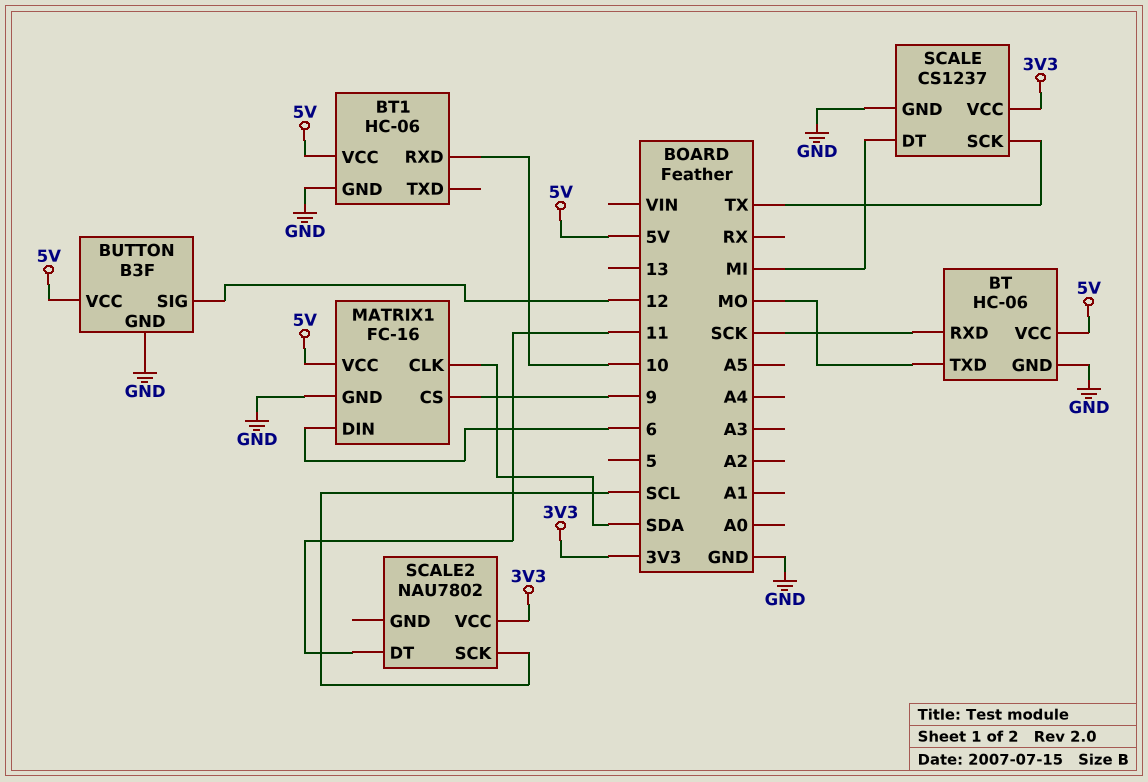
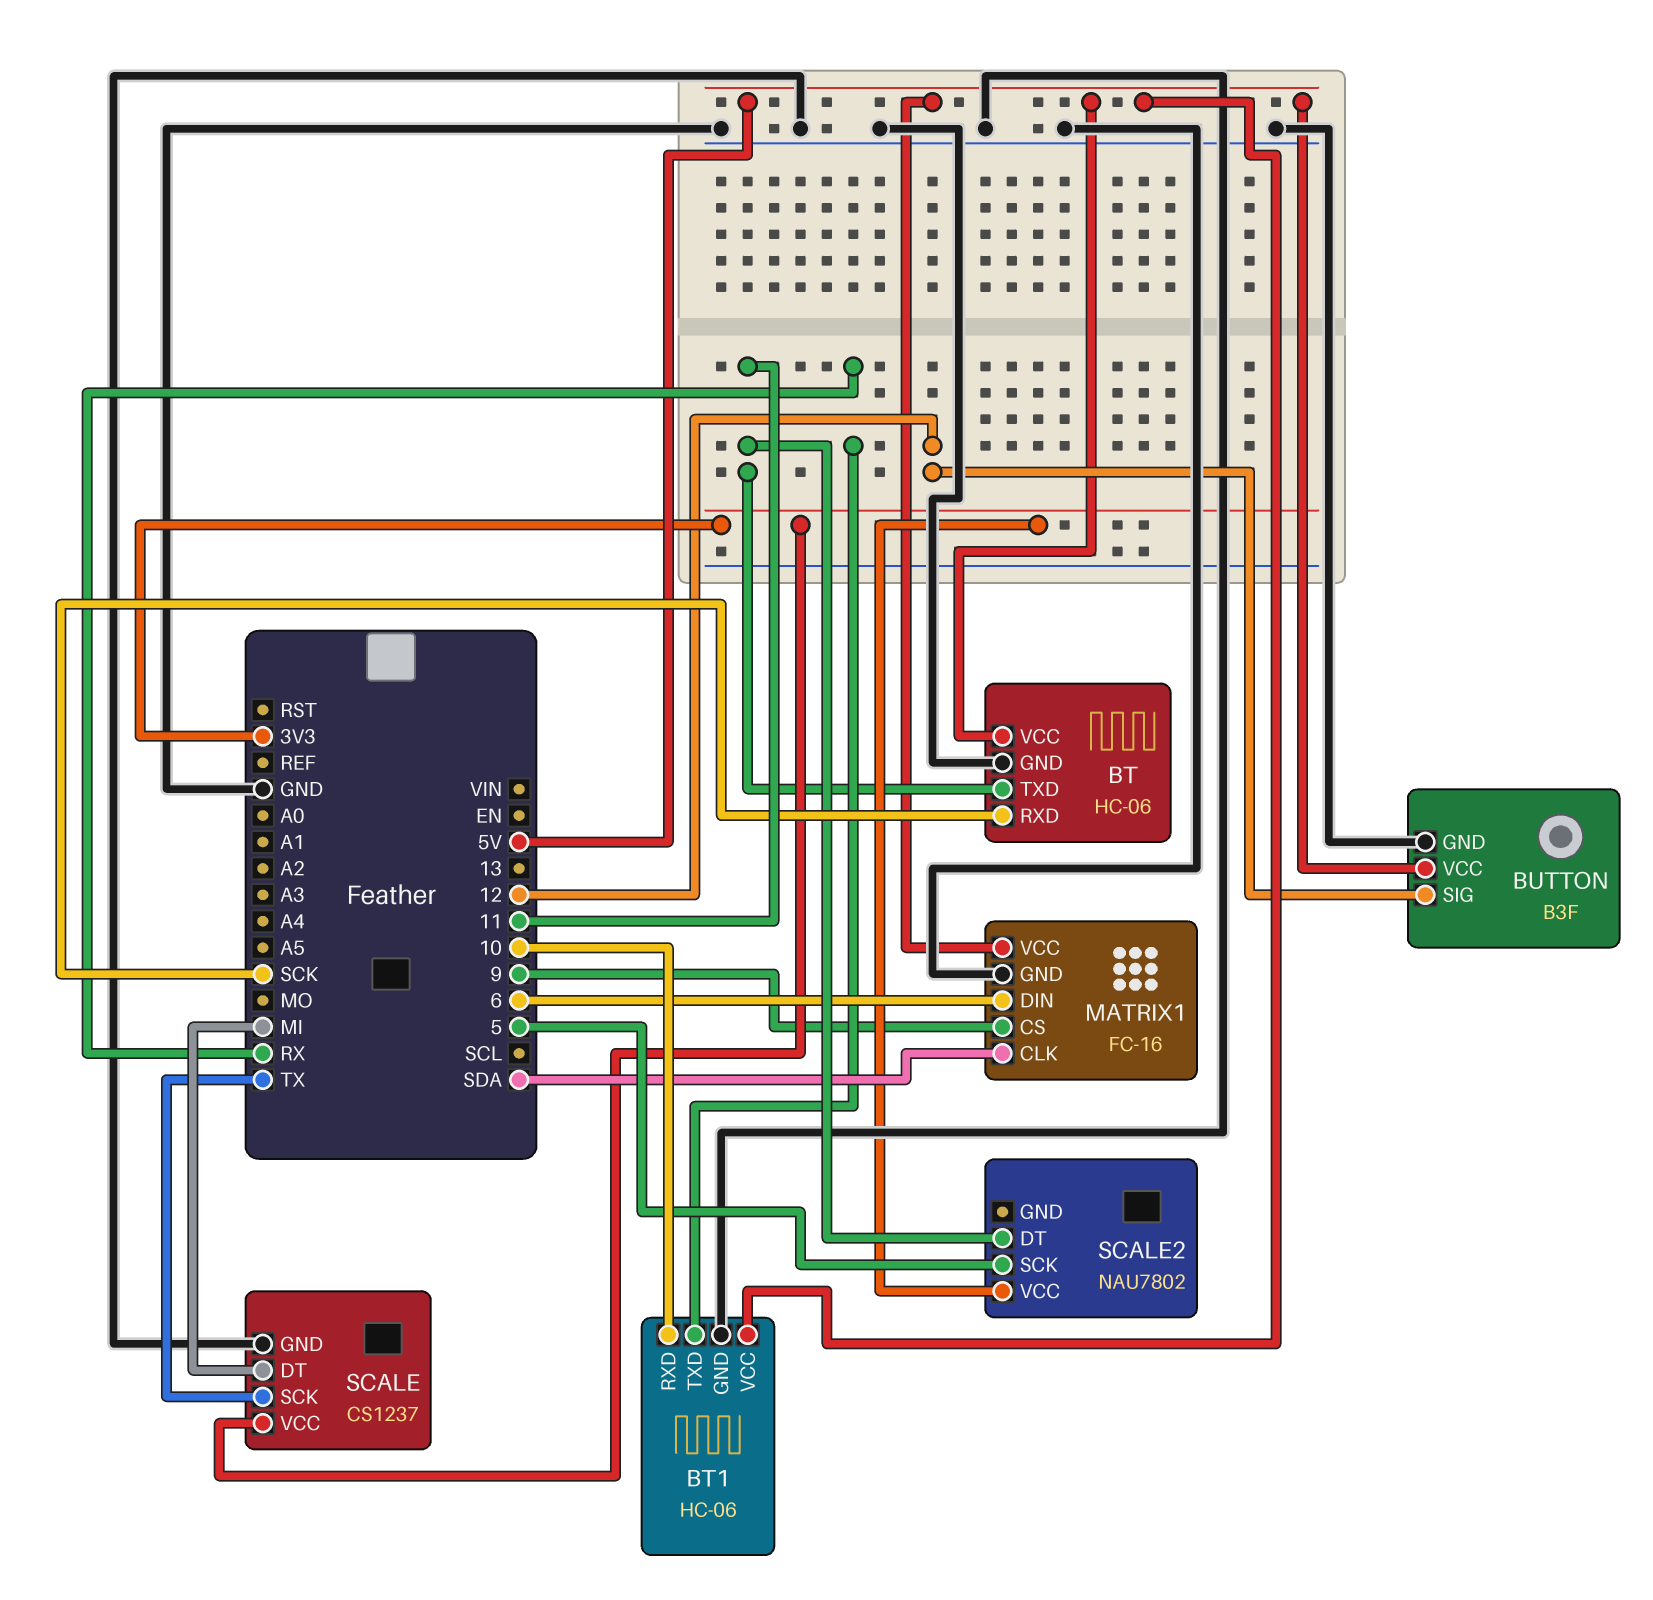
BT pin TXD: MO -> 11
BT1 pin TXD: none -> RX
SCALE2 pin SCK: SCL -> 5

